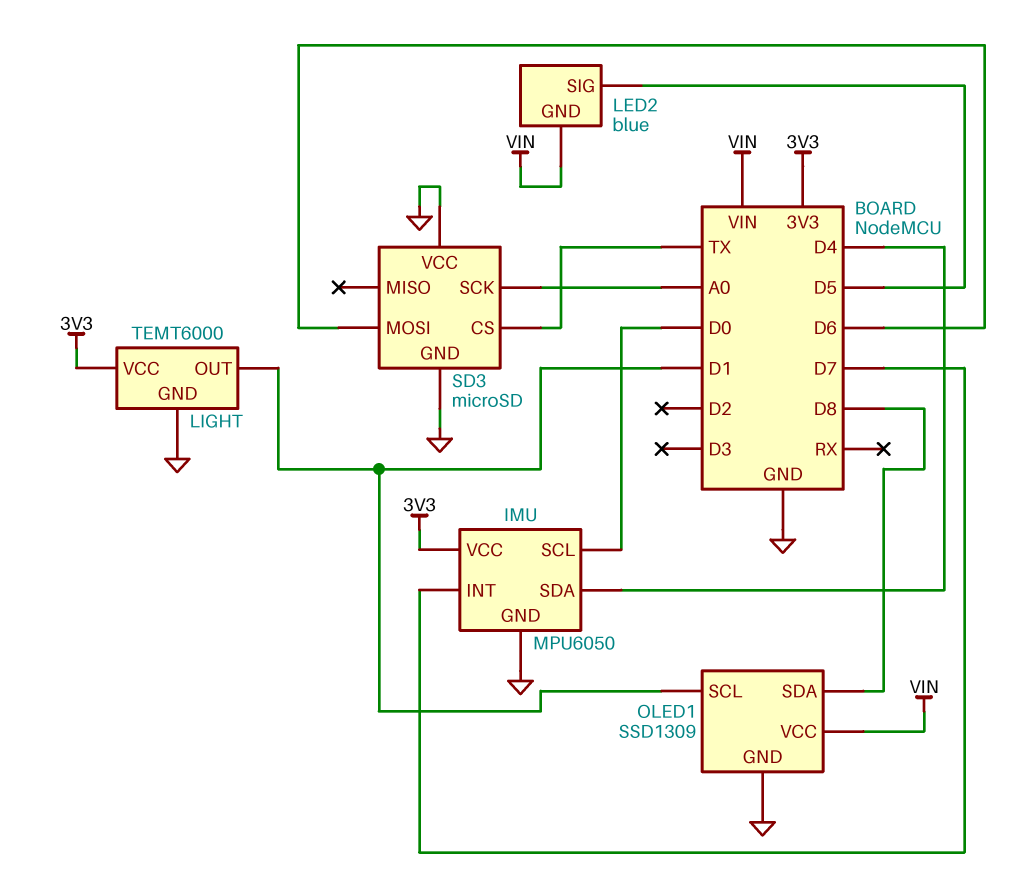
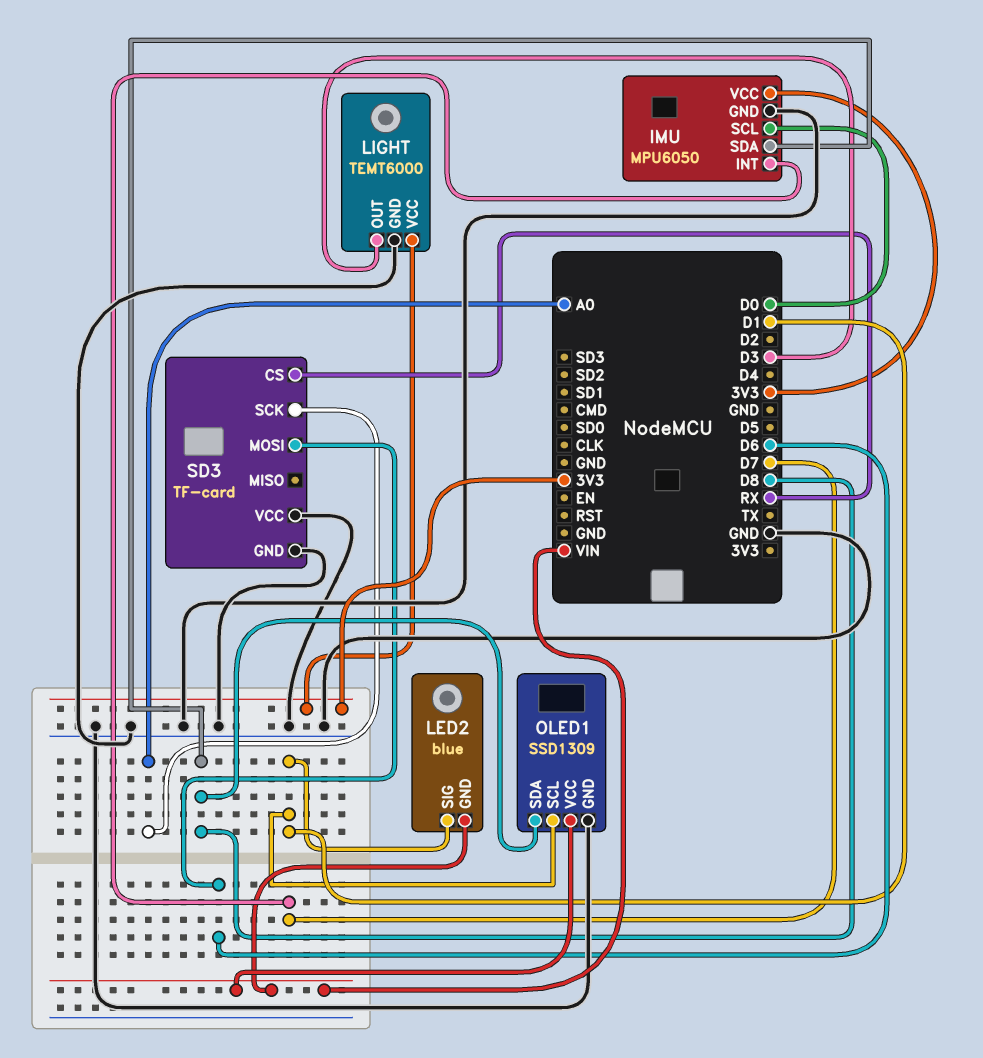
IMU pin SDA: D4 -> D8
LED2 pin SIG: D5 -> D1
LIGHT pin OUT: D1 -> D3
SD3: microSD -> TF-card
SD3 pin CS: TX -> RX

